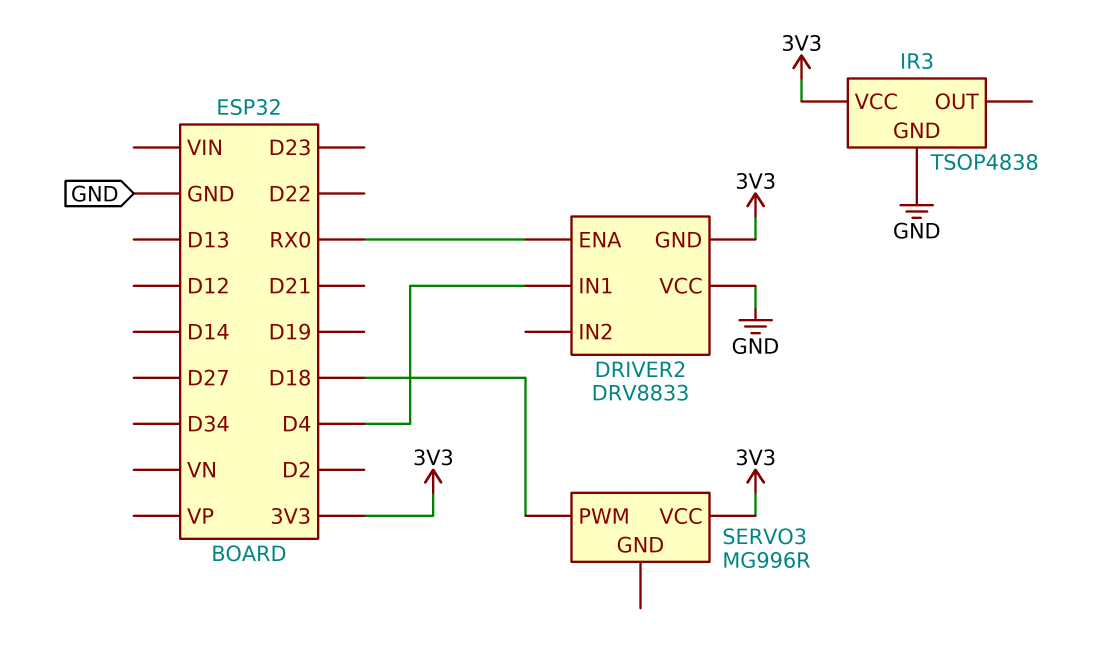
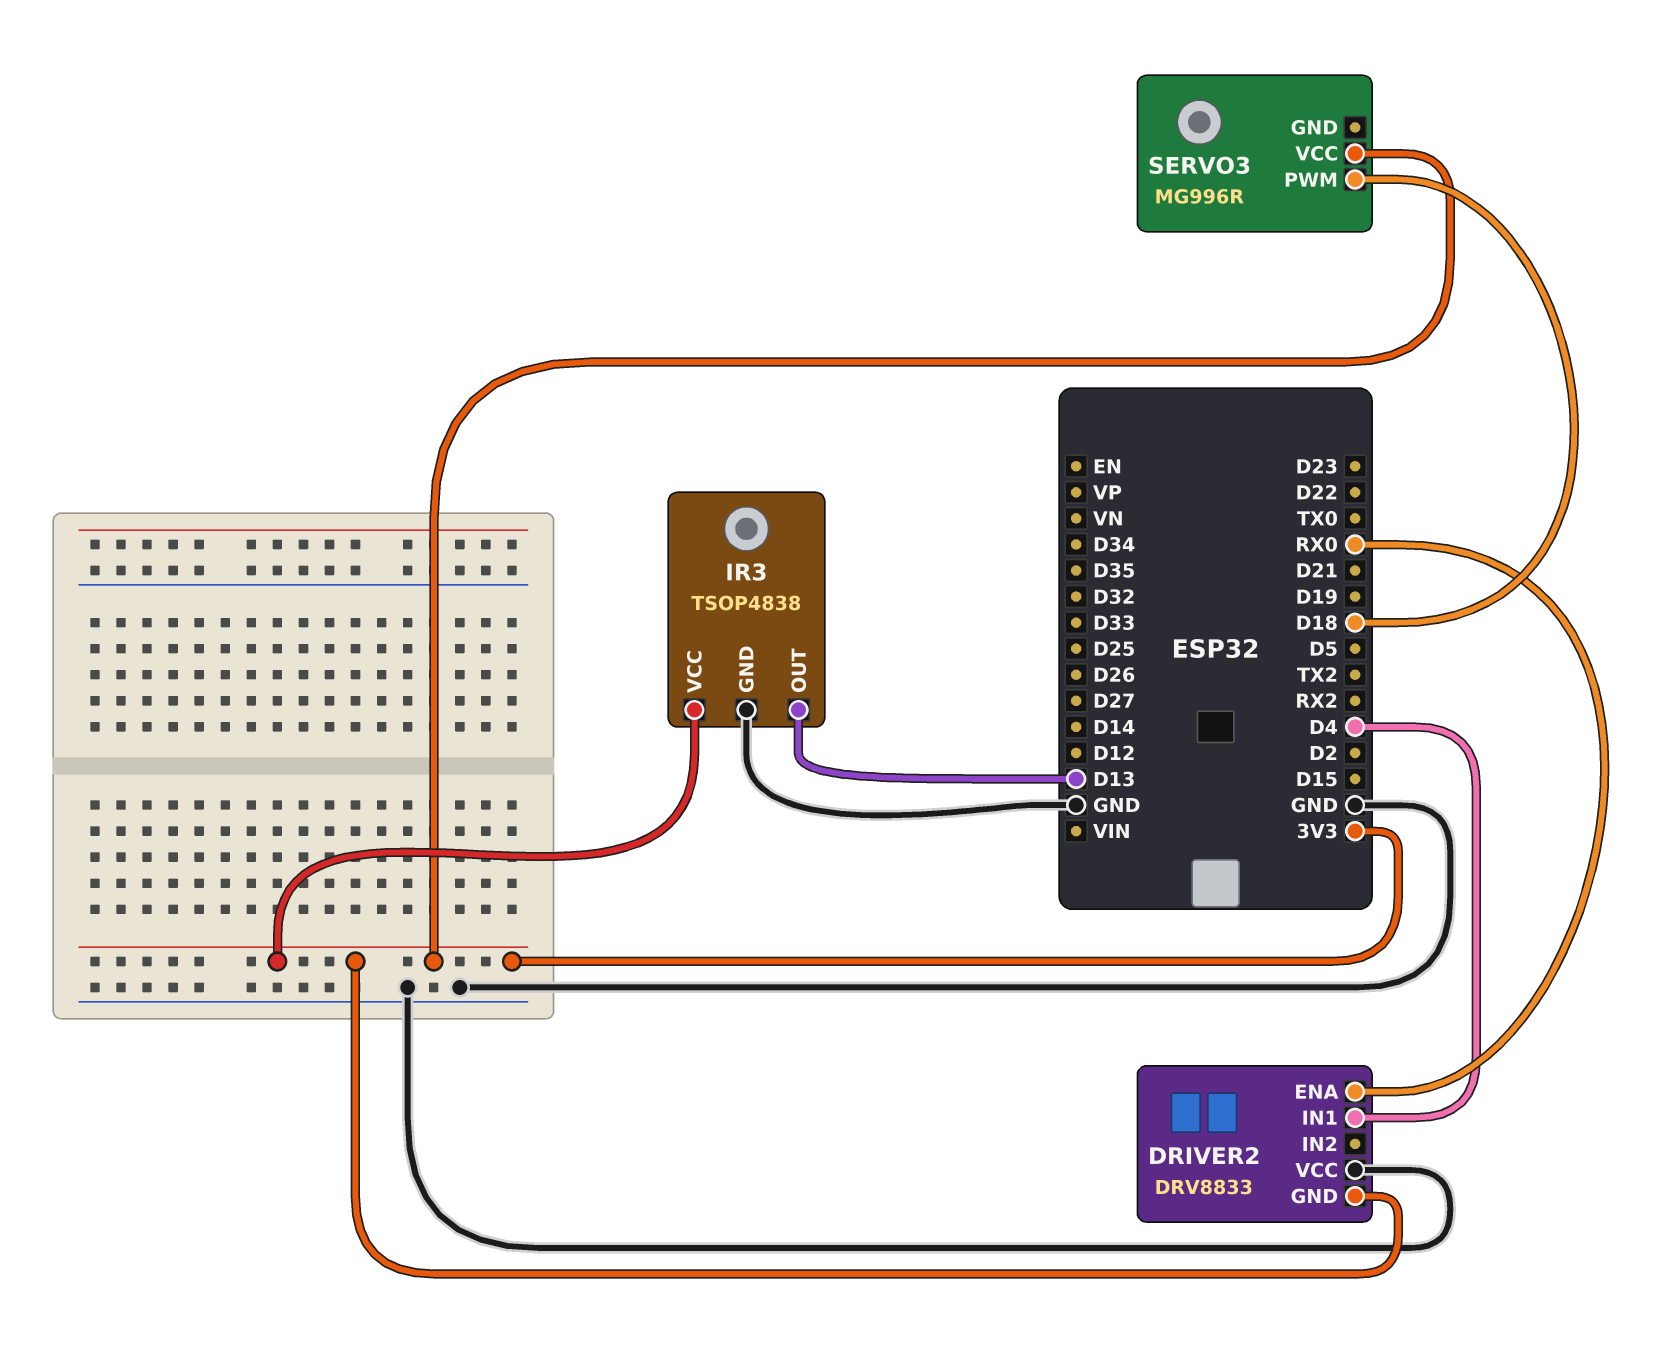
IR3 pin OUT: none -> D13

